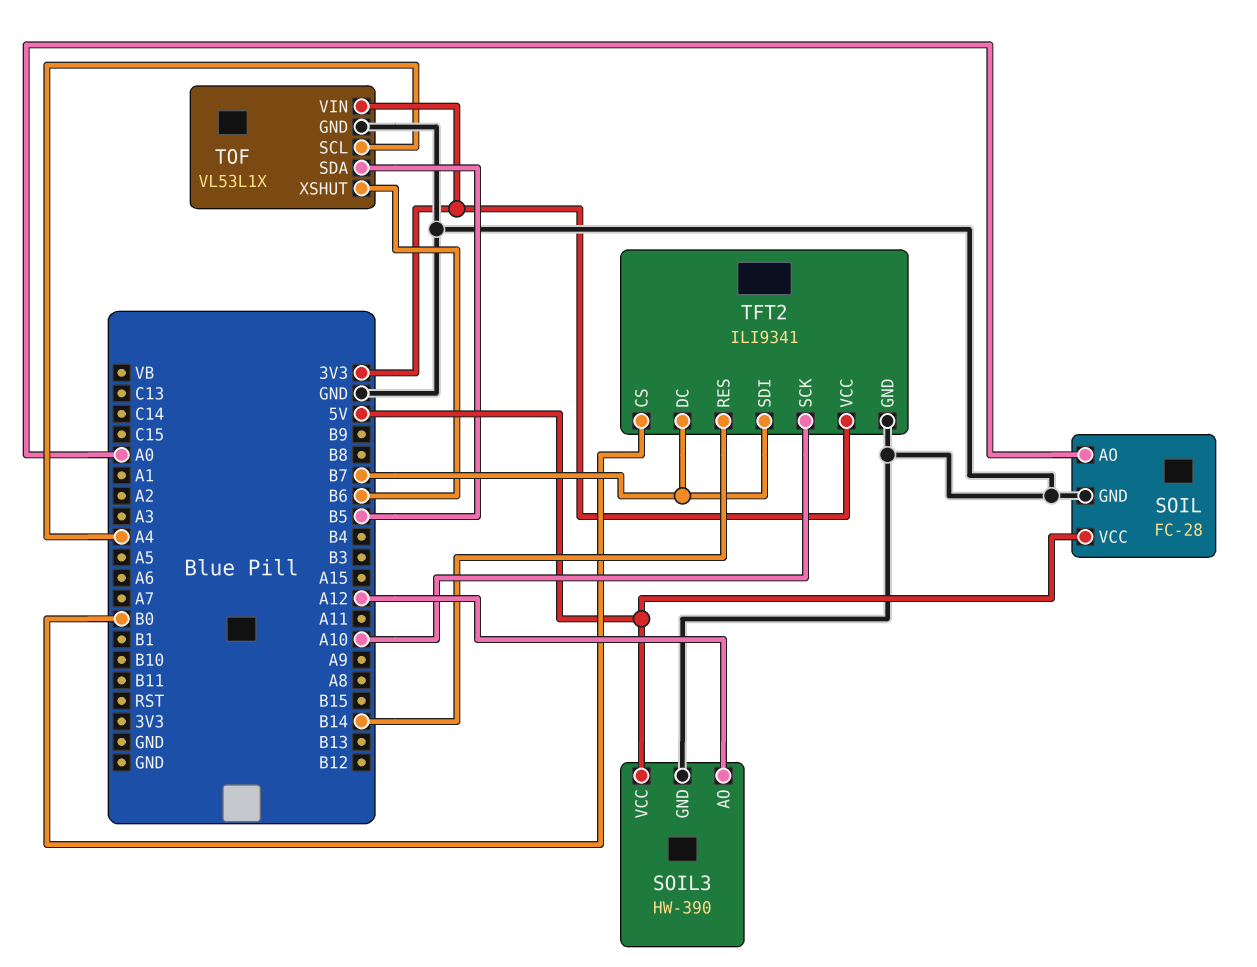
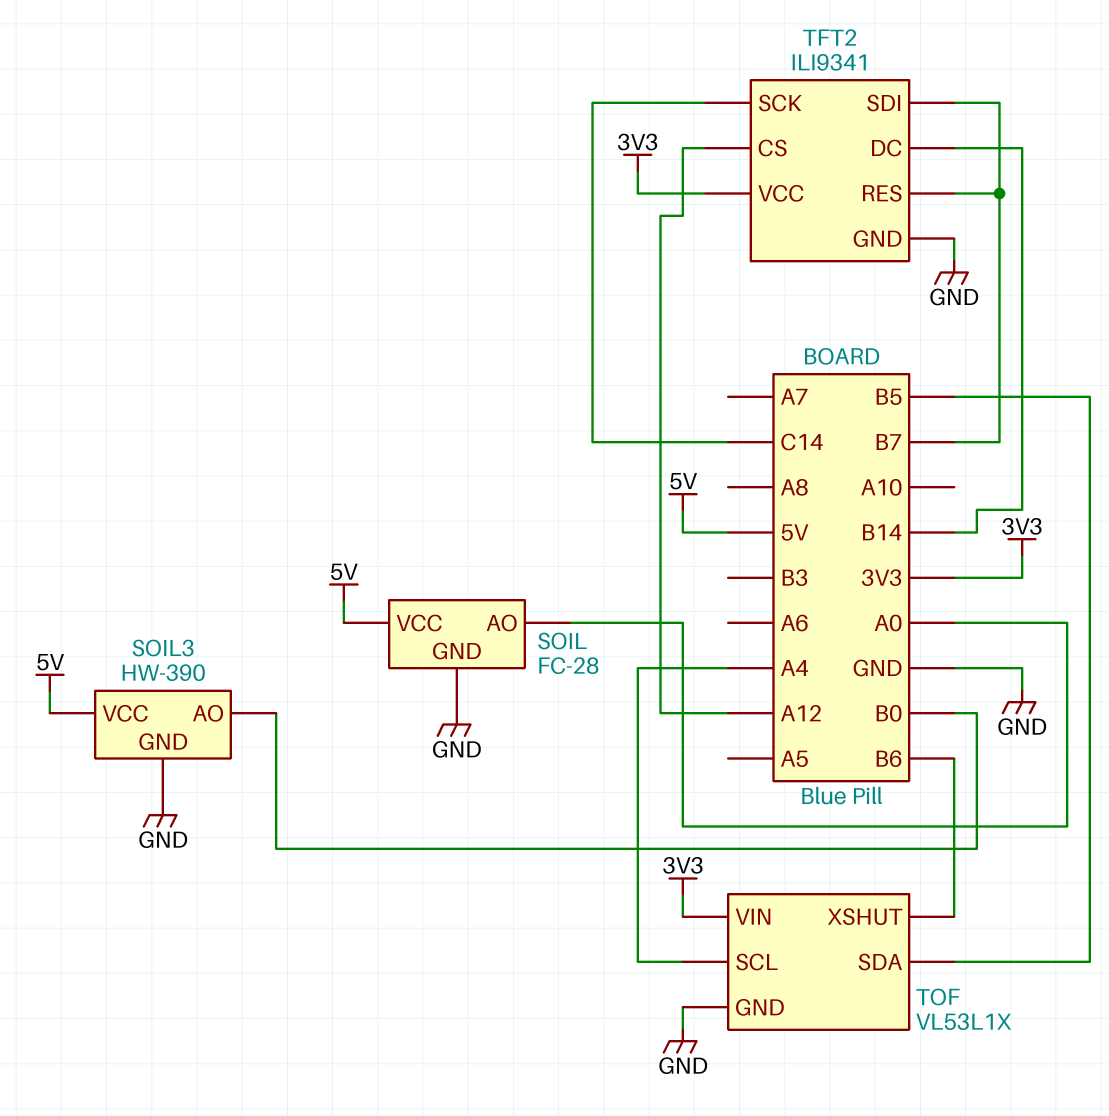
SOIL3 pin AO: A12 -> B0
TFT2 pin CS: B0 -> A12
TFT2 pin DC: B7 -> B14
TFT2 pin RES: B14 -> B7
TFT2 pin SCK: A10 -> C14

